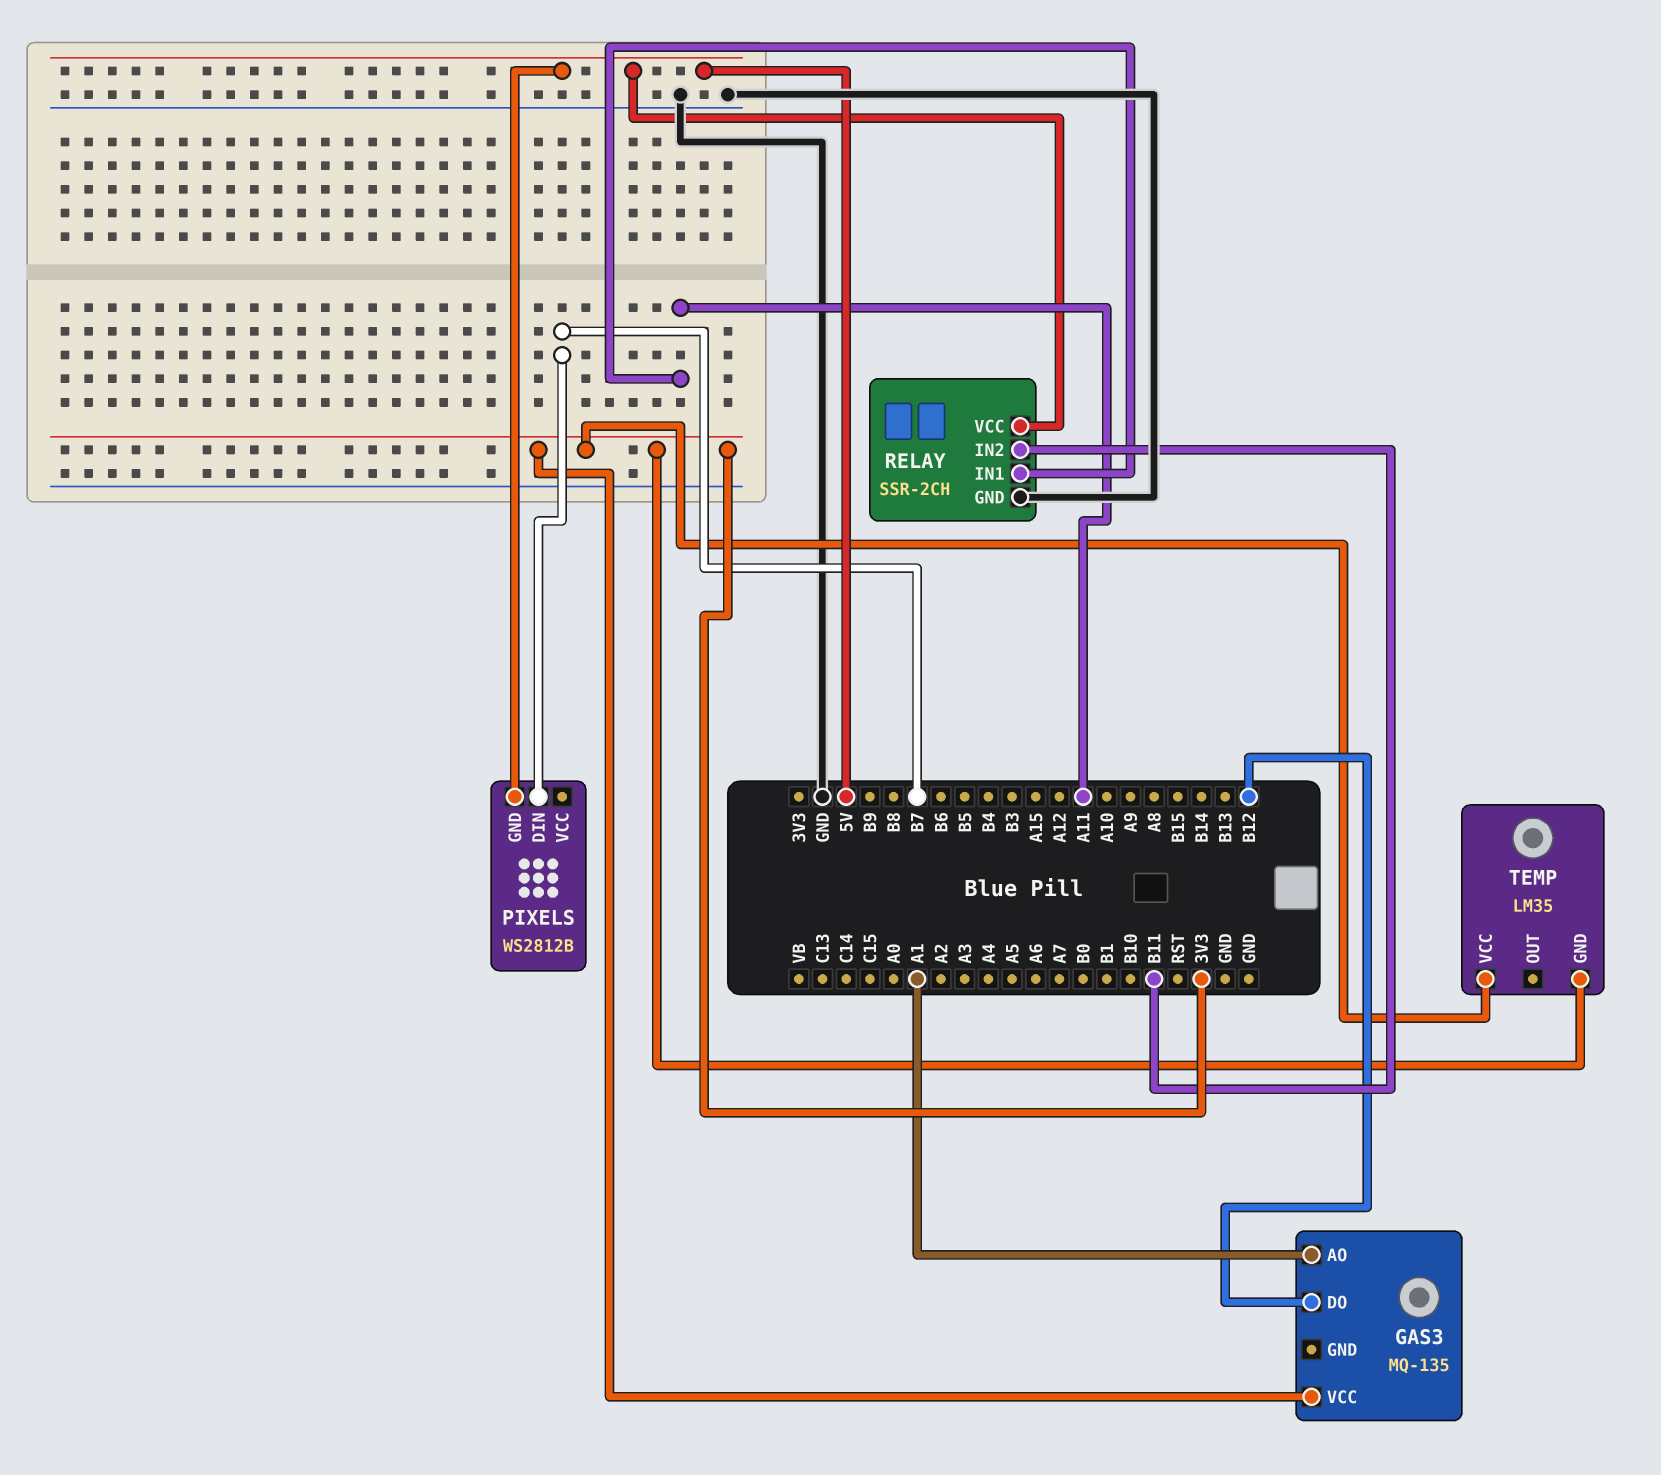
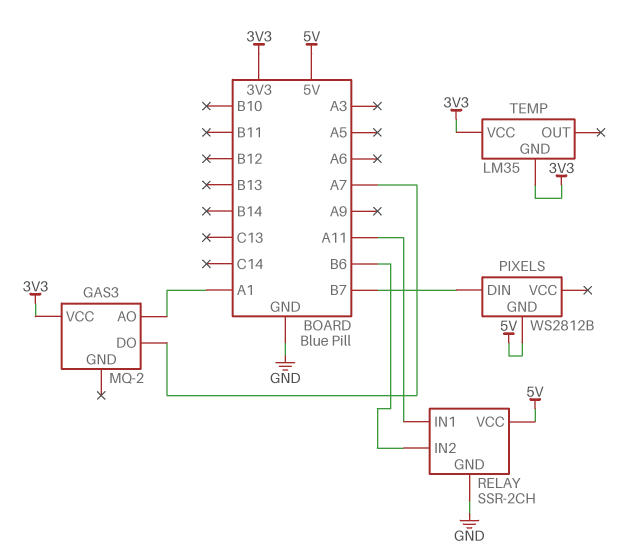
GAS3: MQ-135 -> MQ-2
GAS3 pin DO: B12 -> A7
RELAY pin IN2: B11 -> B6

